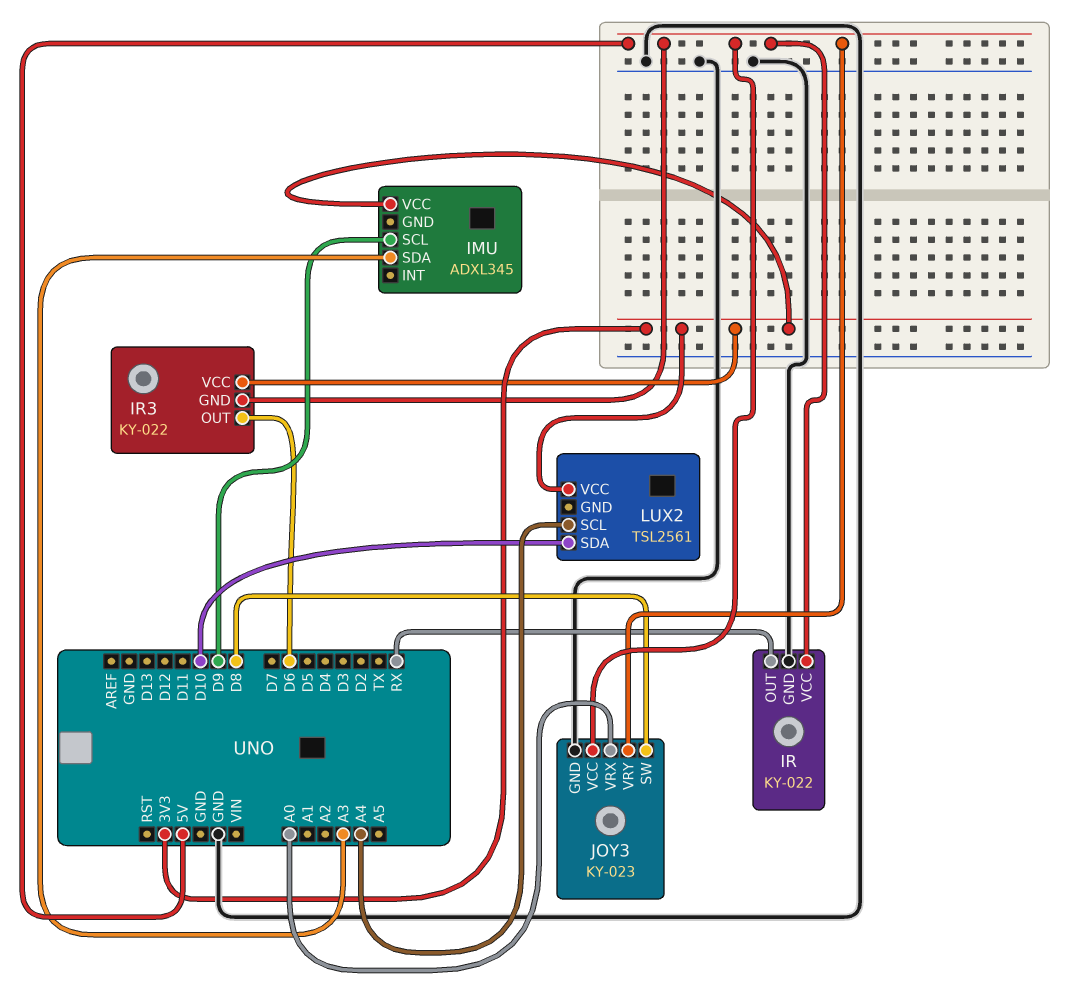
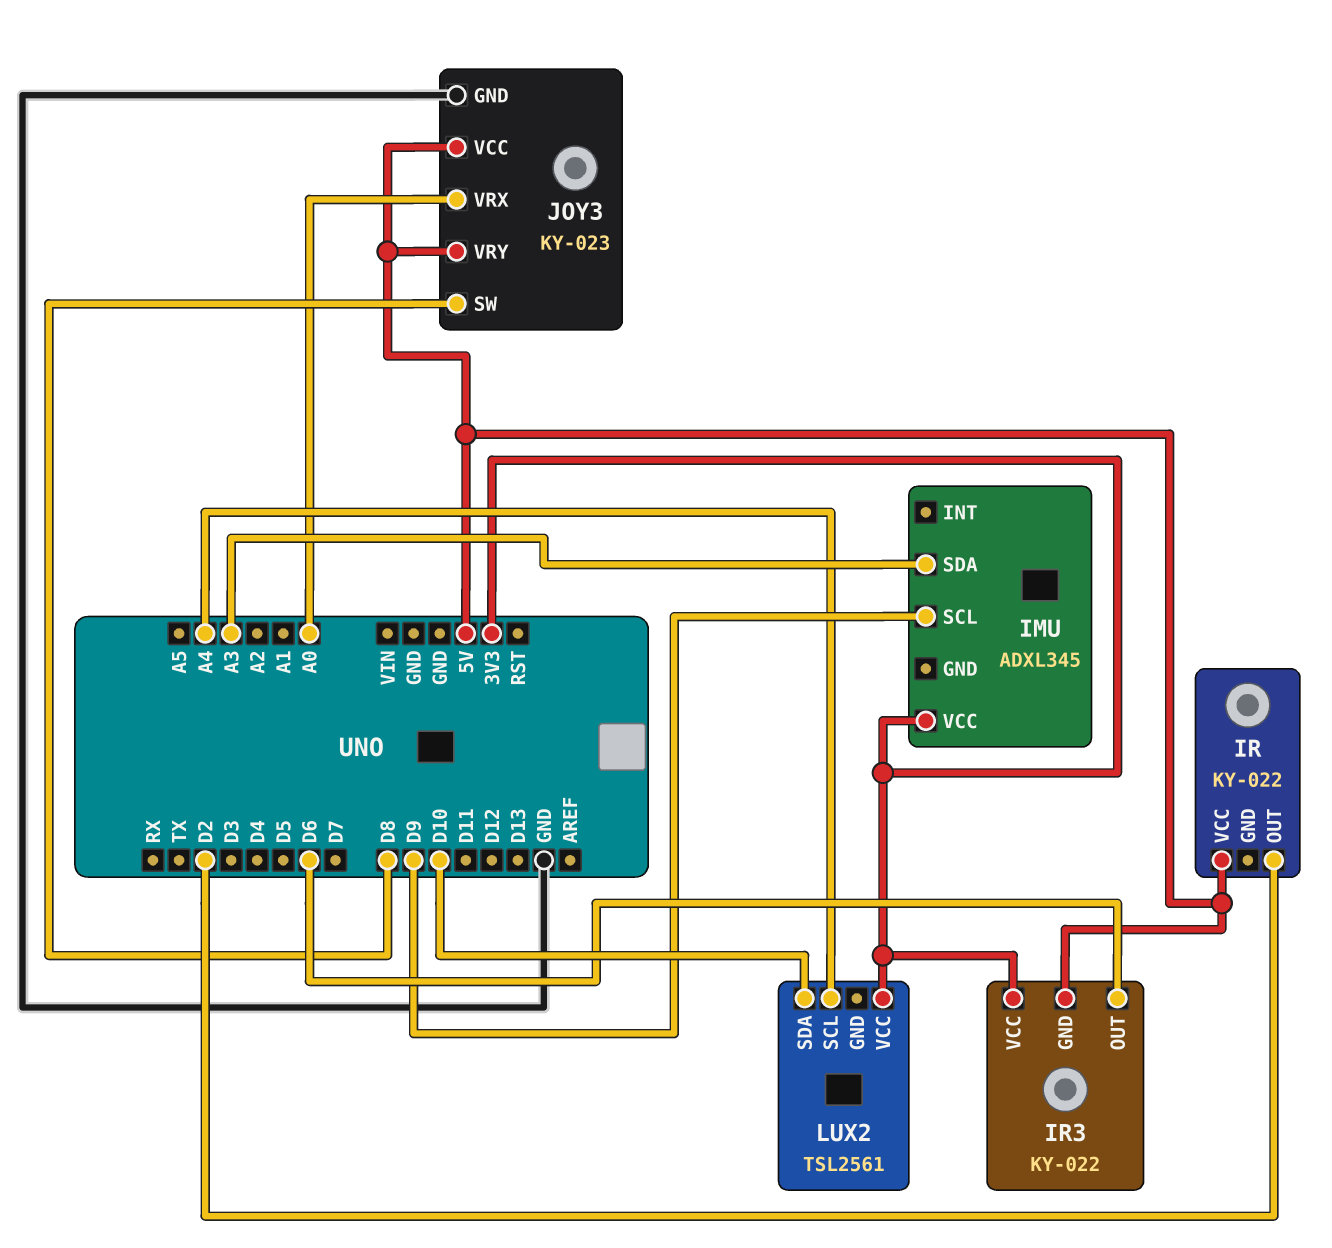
IR pin GND: GND -> none
IR pin OUT: RX -> D2

